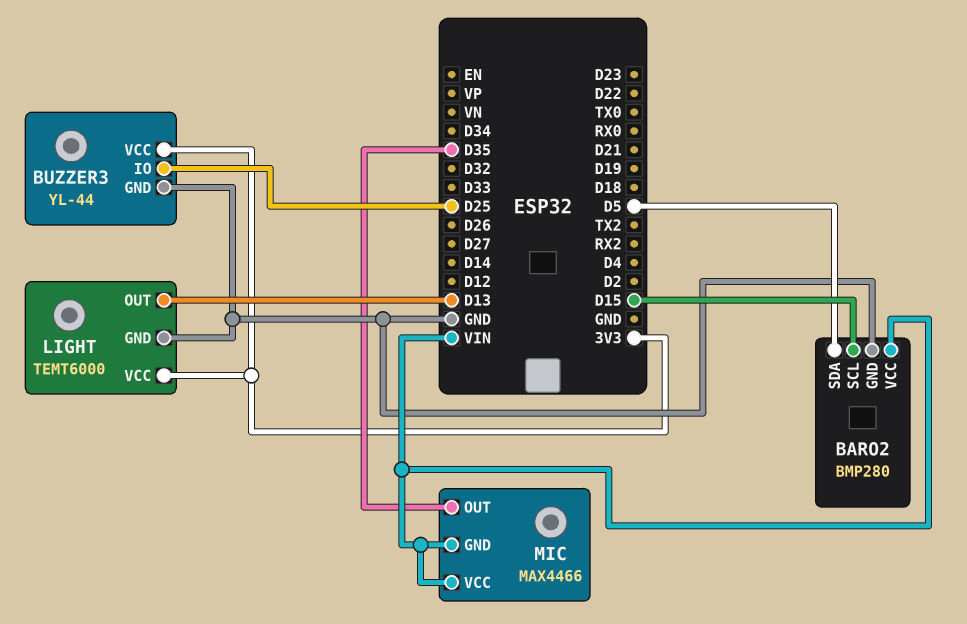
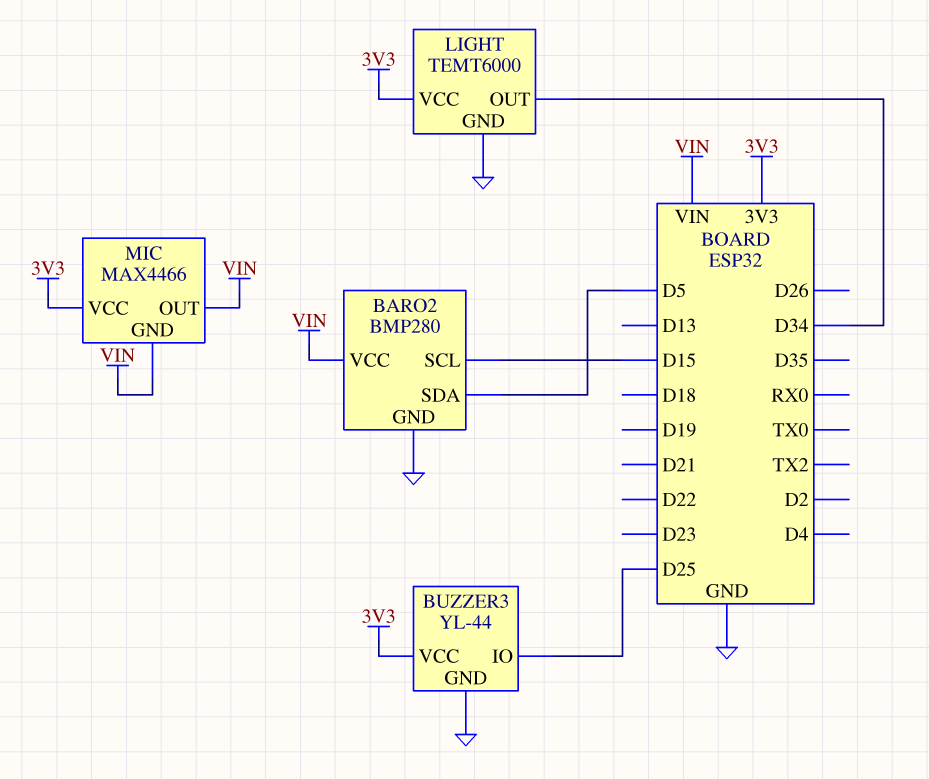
LIGHT pin OUT: D13 -> D34
MIC pin OUT: D35 -> VIN
MIC pin VCC: VIN -> 3V3

